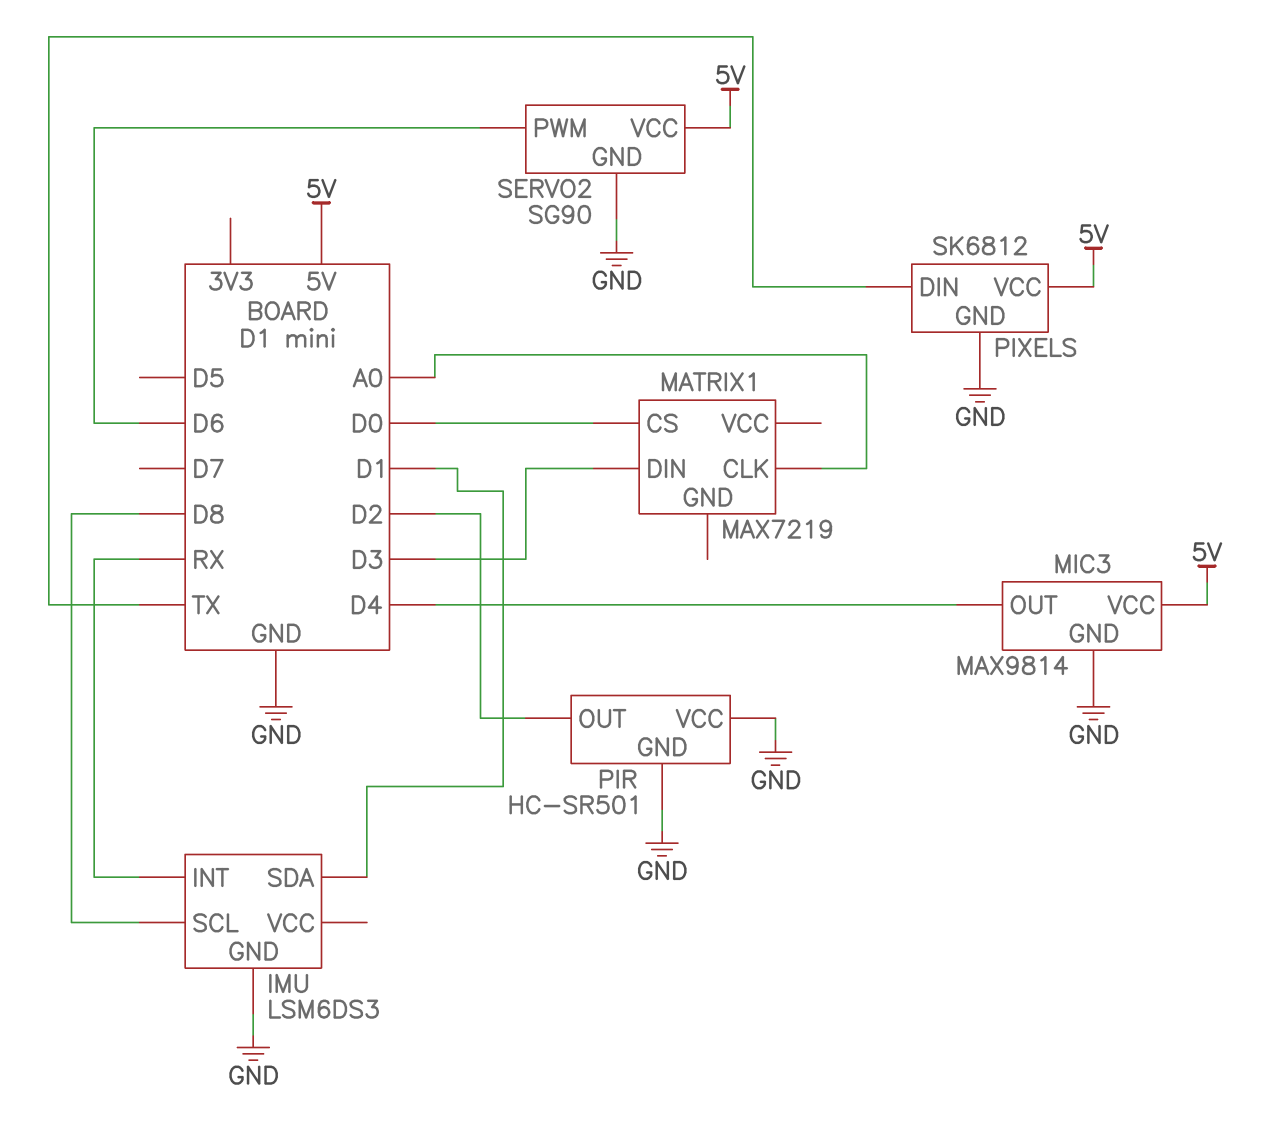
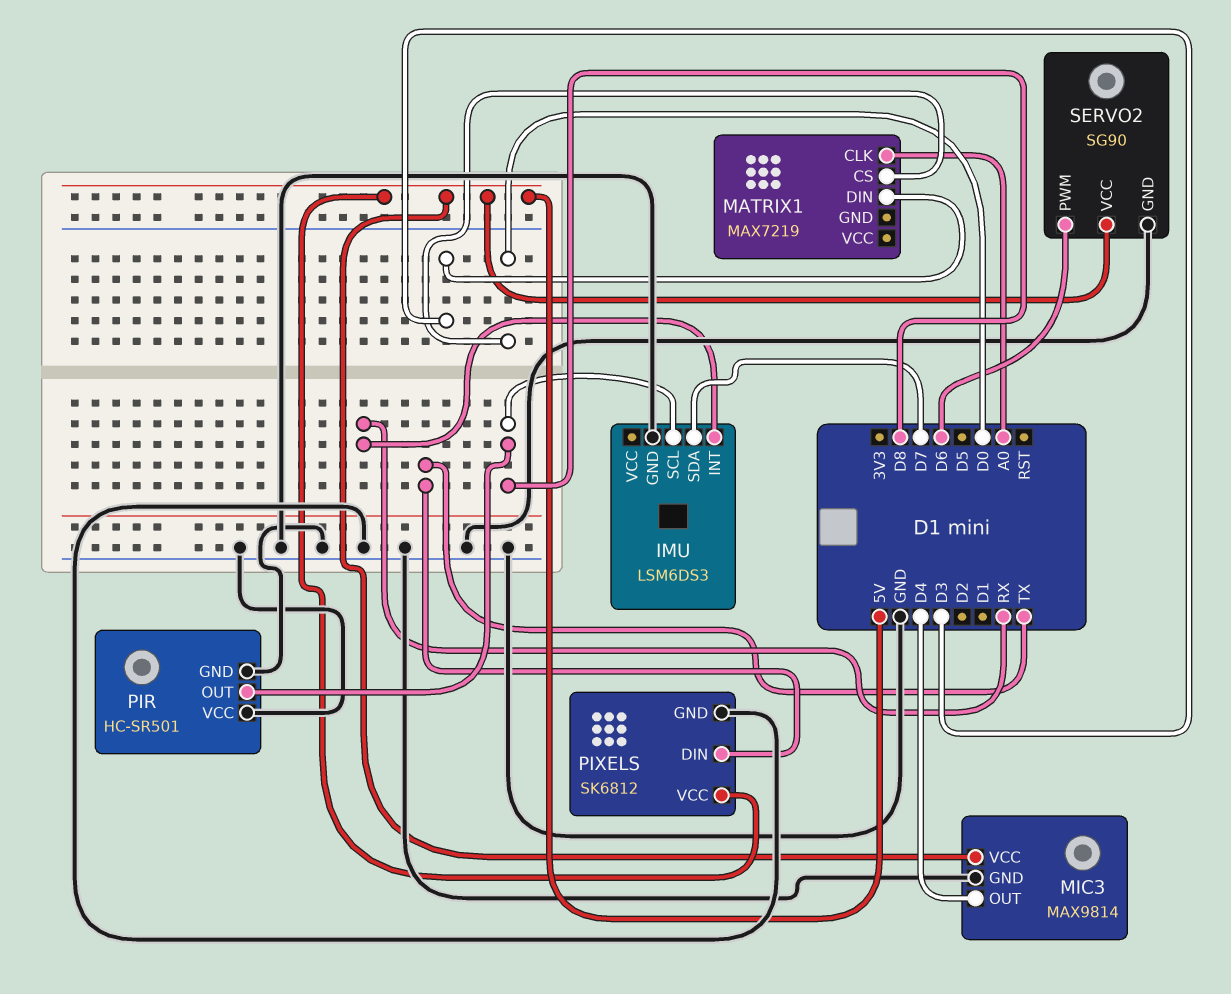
IMU pin SDA: D1 -> D7
PIR pin OUT: D2 -> D8

